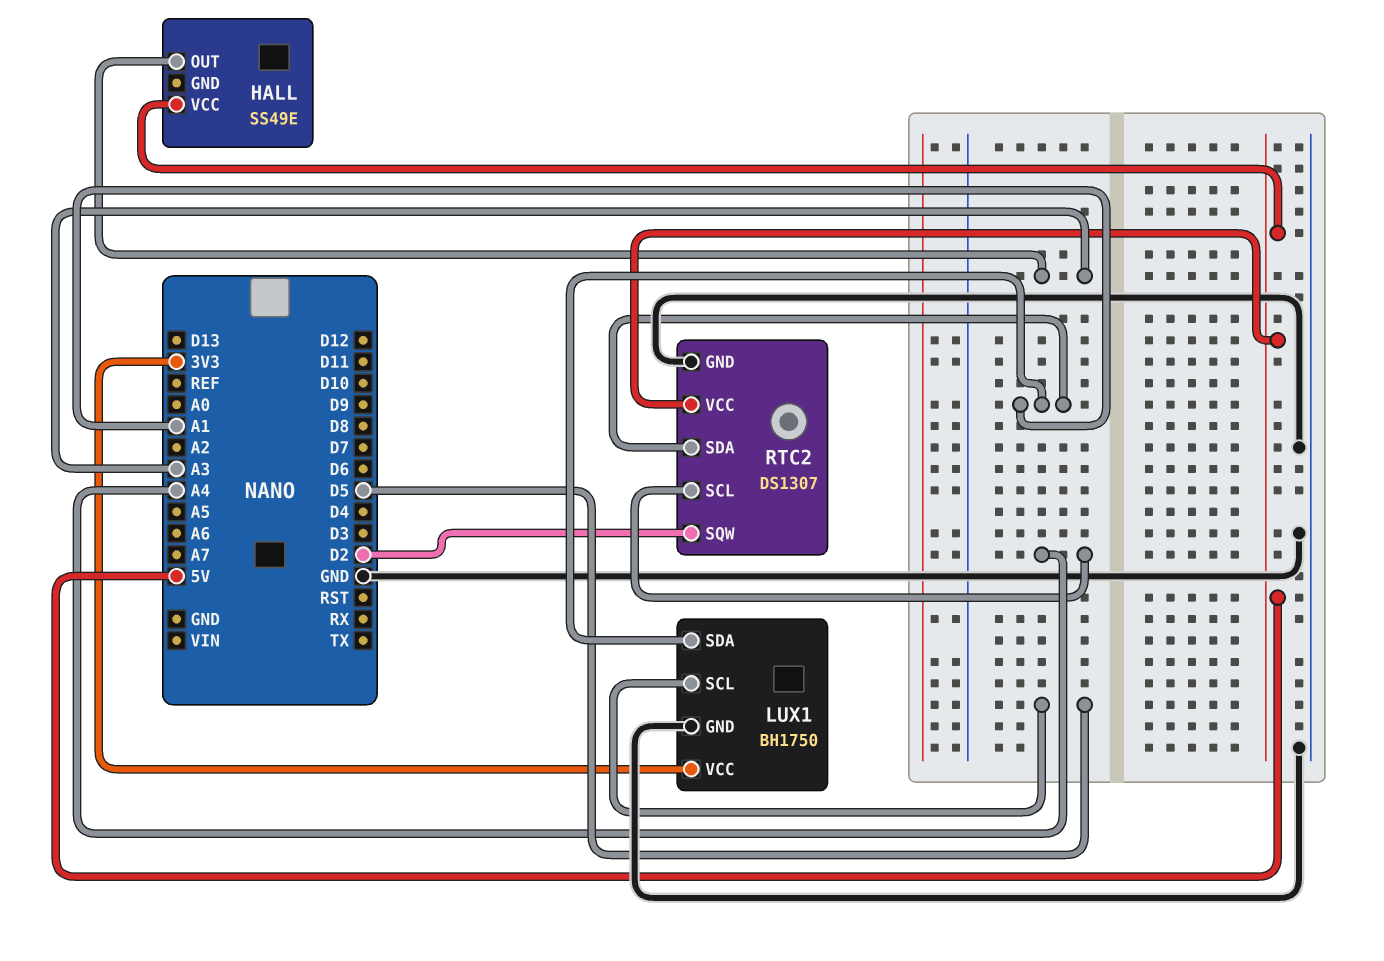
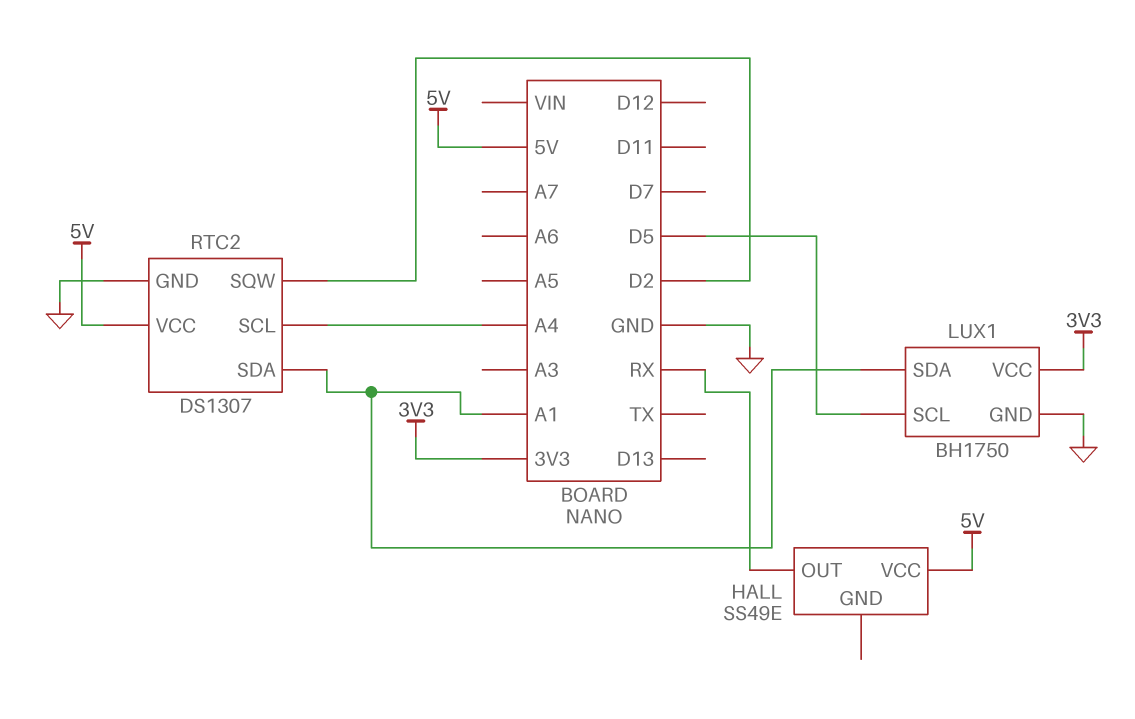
HALL pin OUT: A3 -> RX

